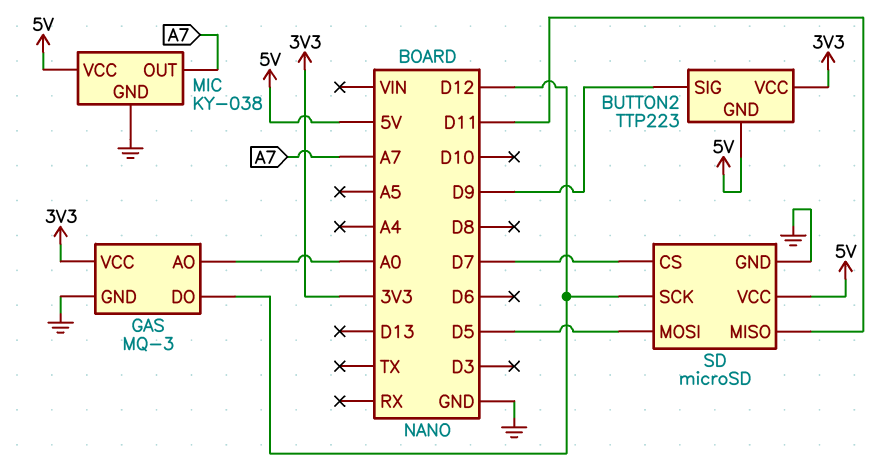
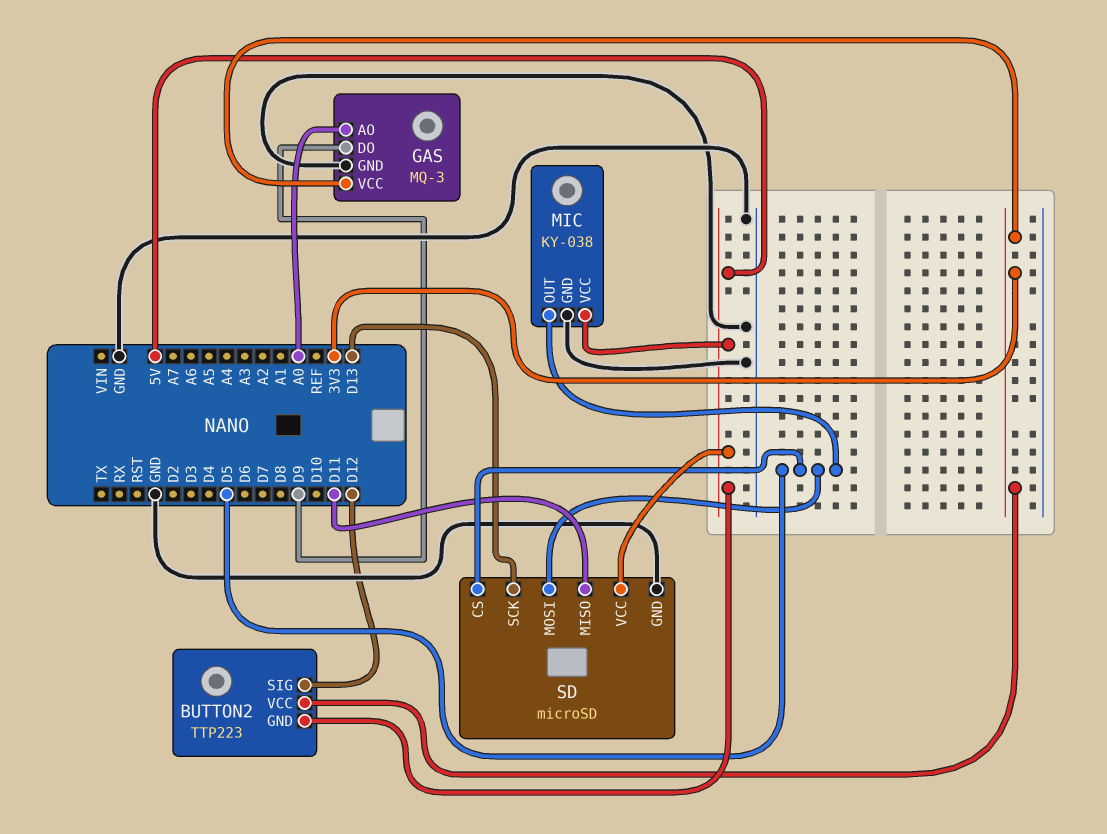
BUTTON2 pin SIG: D9 -> D12
GAS pin DO: D12 -> D9
MIC pin OUT: A7 -> D5
SD pin CS: D7 -> D5
SD pin SCK: D12 -> D13

